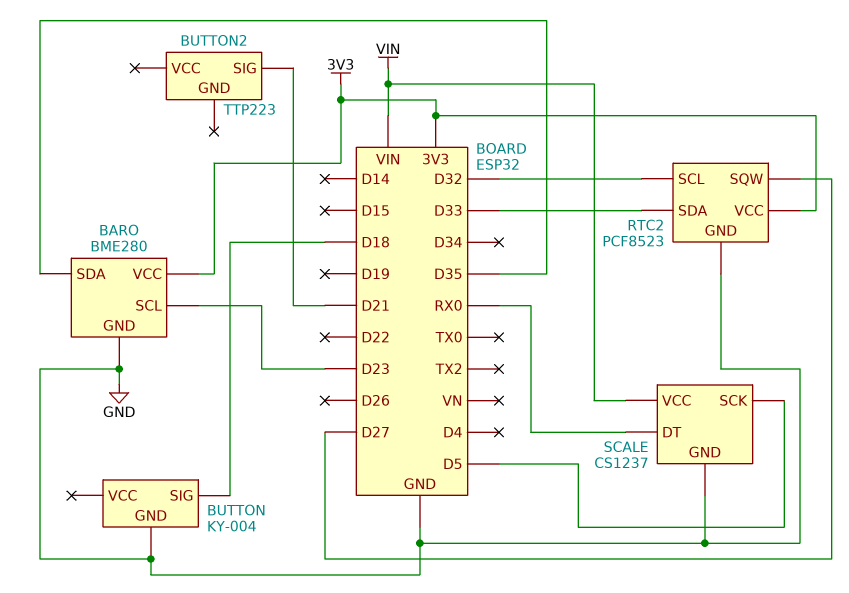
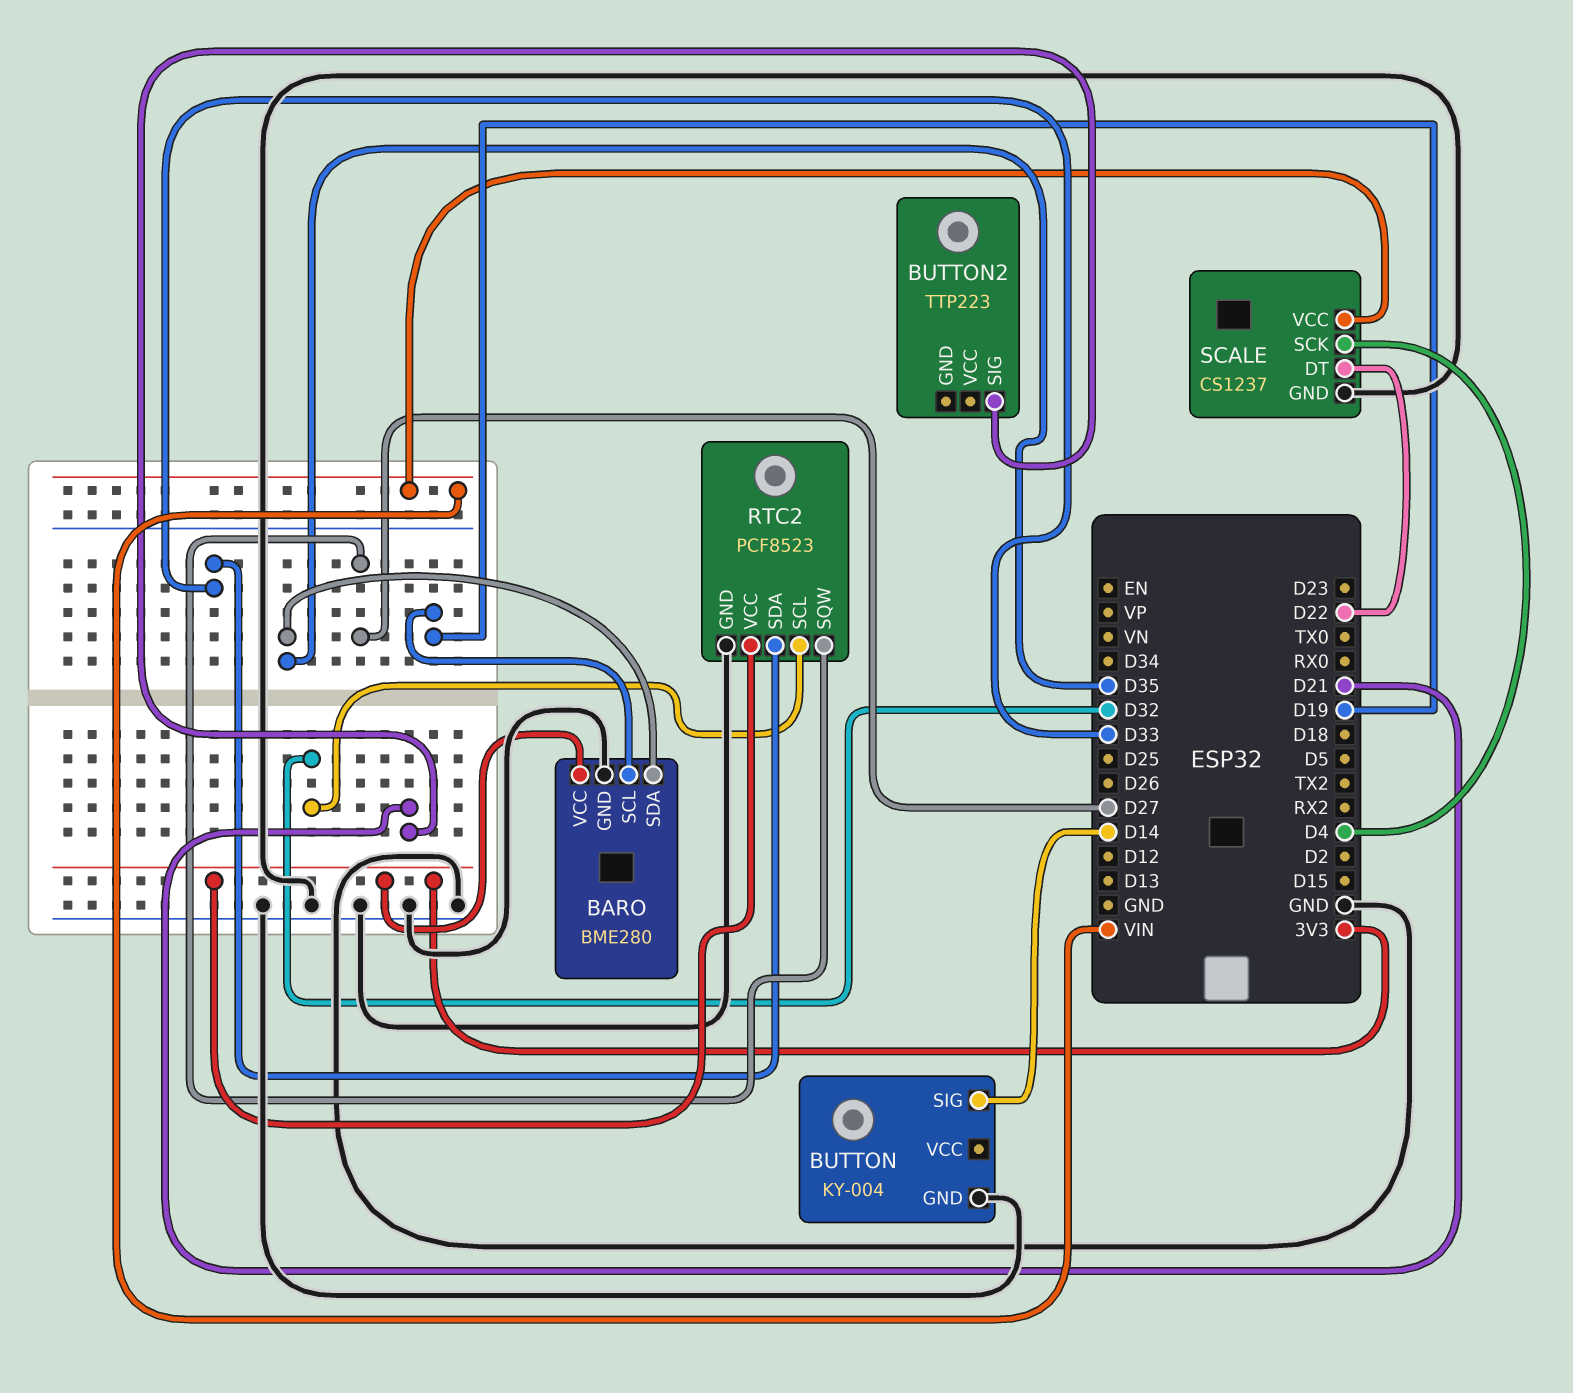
BARO pin SCL: D23 -> D19
BUTTON pin SIG: D18 -> D14
SCALE pin DT: RX0 -> D22
SCALE pin SCK: D5 -> D4

